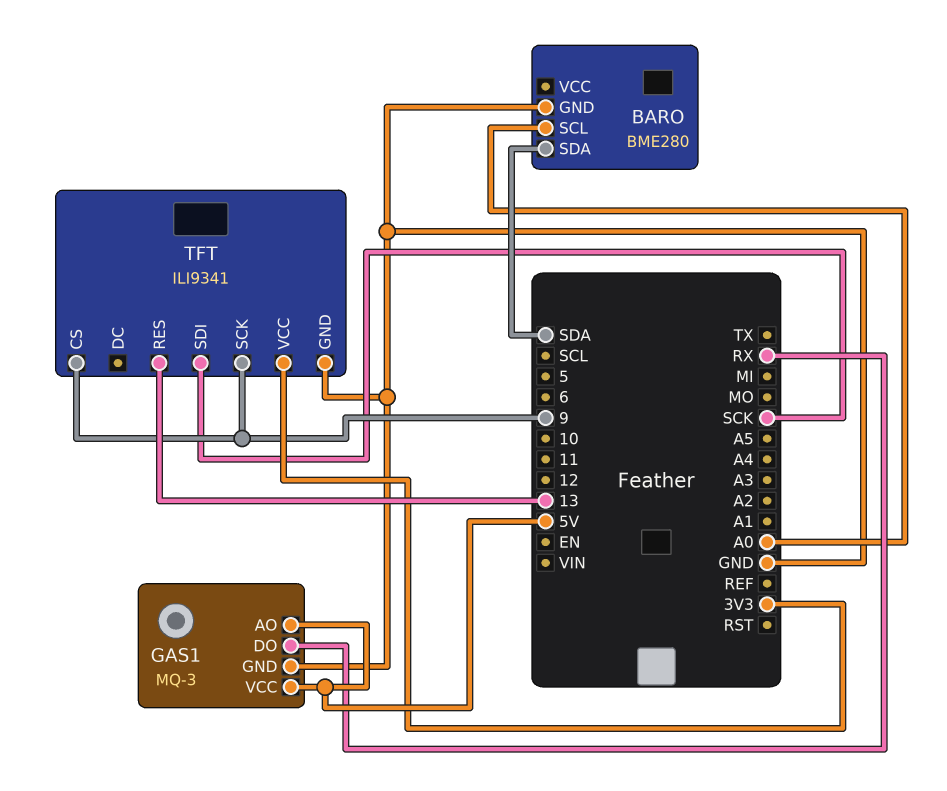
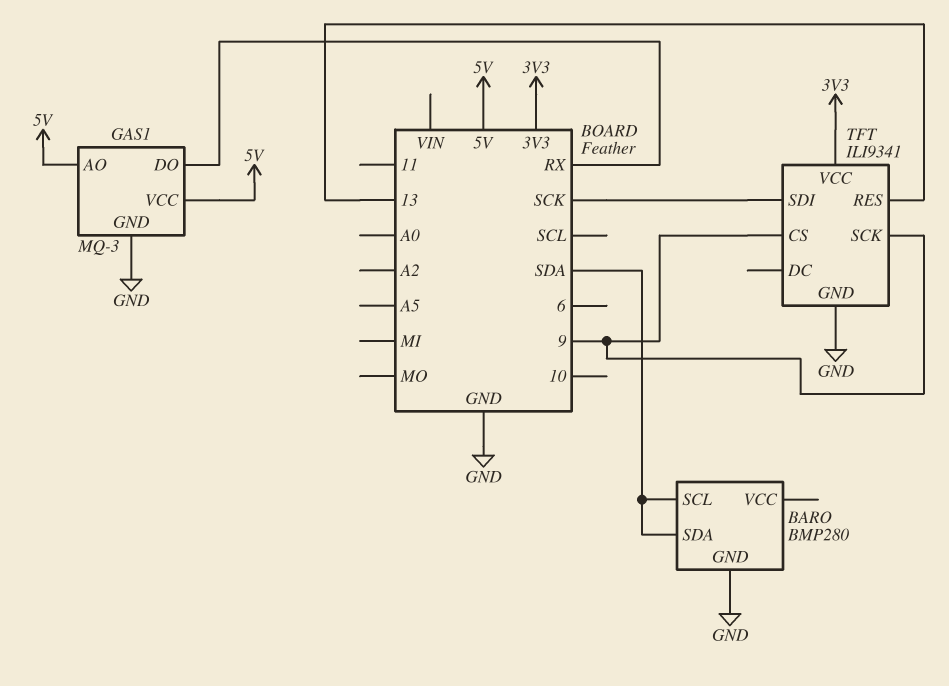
BARO: BME280 -> BMP280
BARO pin SCL: A0 -> SDA

